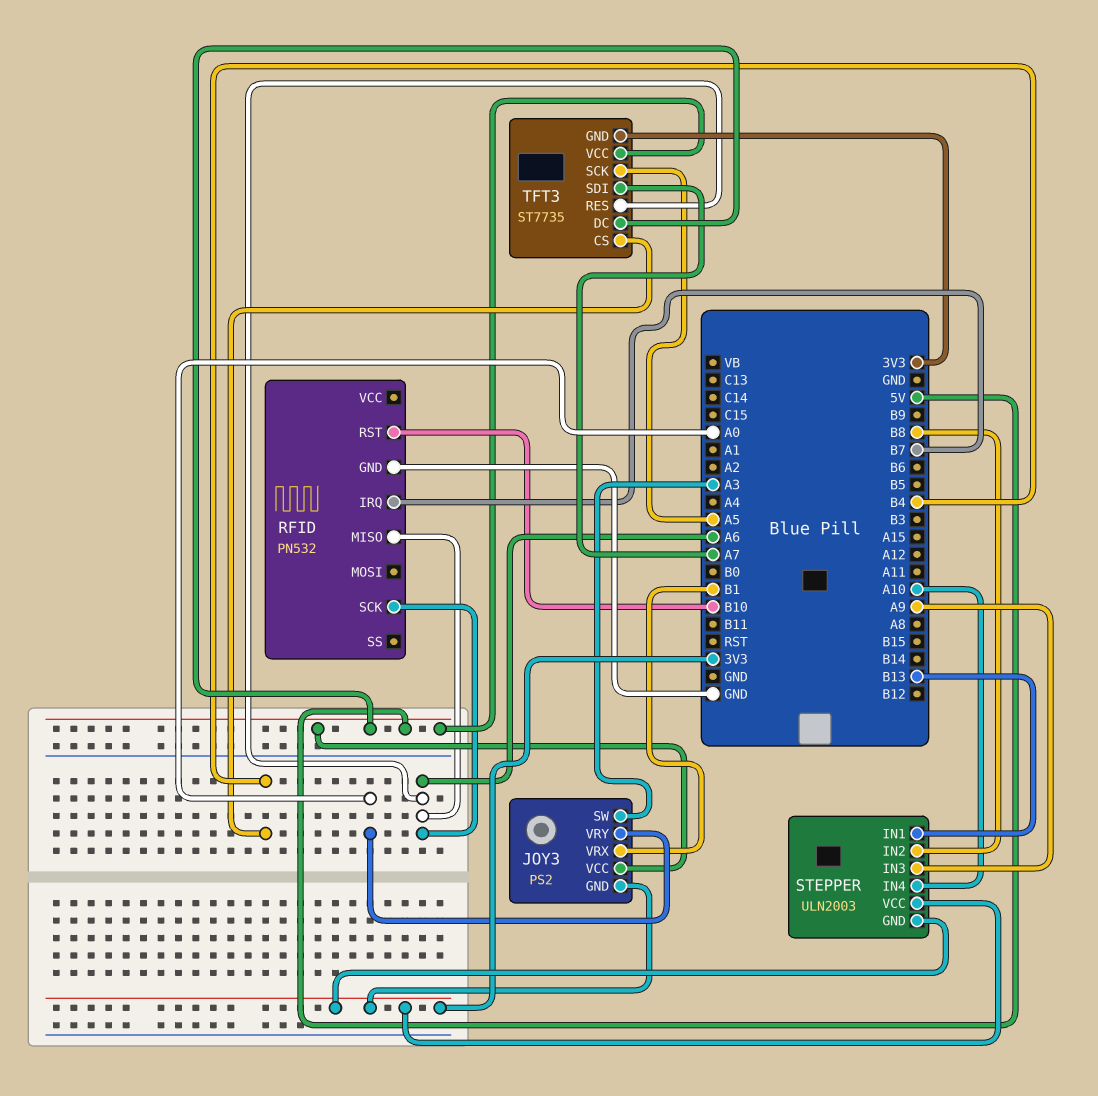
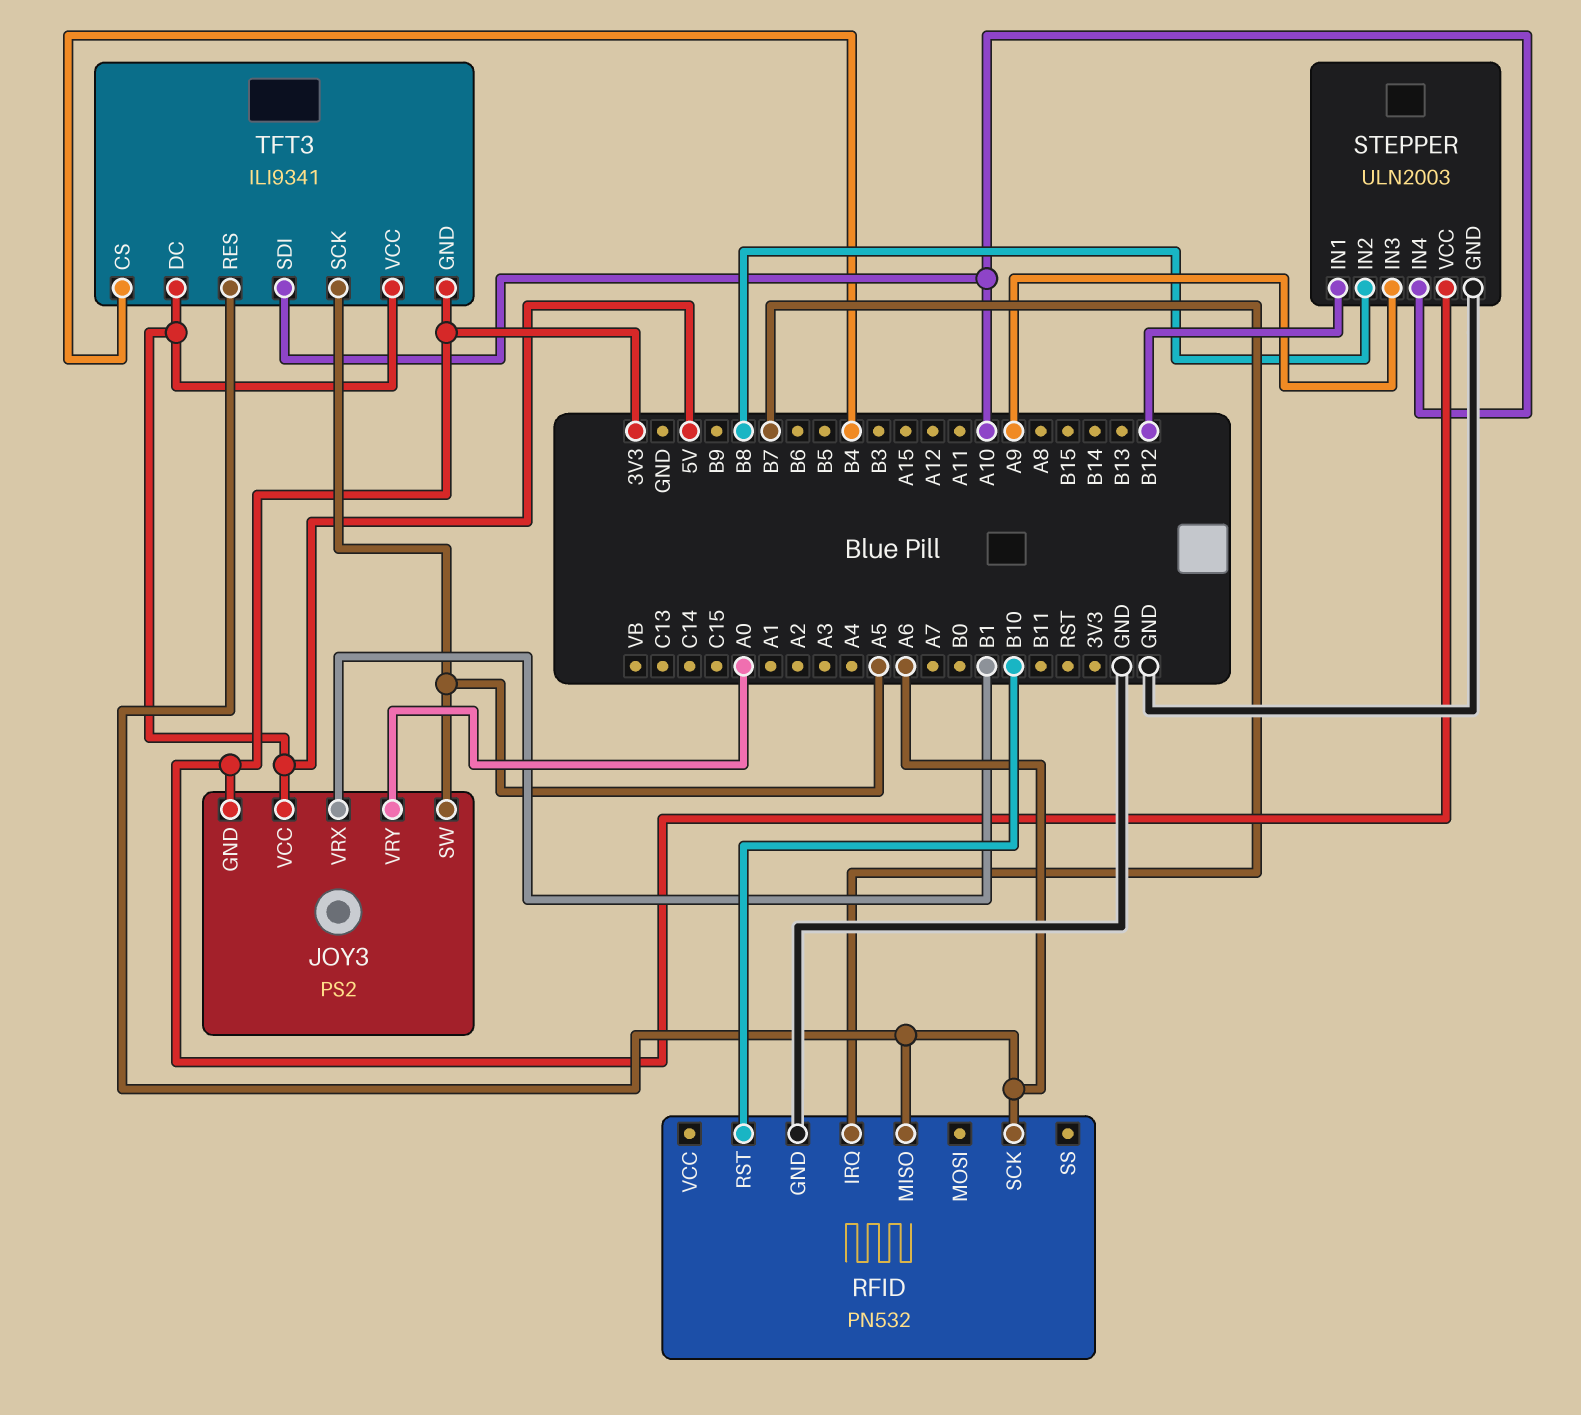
JOY3 pin SW: A3 -> A5
STEPPER pin GND: 3V3 -> GND
STEPPER pin IN1: B13 -> B12
TFT3: ST7735 -> ILI9341
TFT3 pin SDI: A7 -> A10

